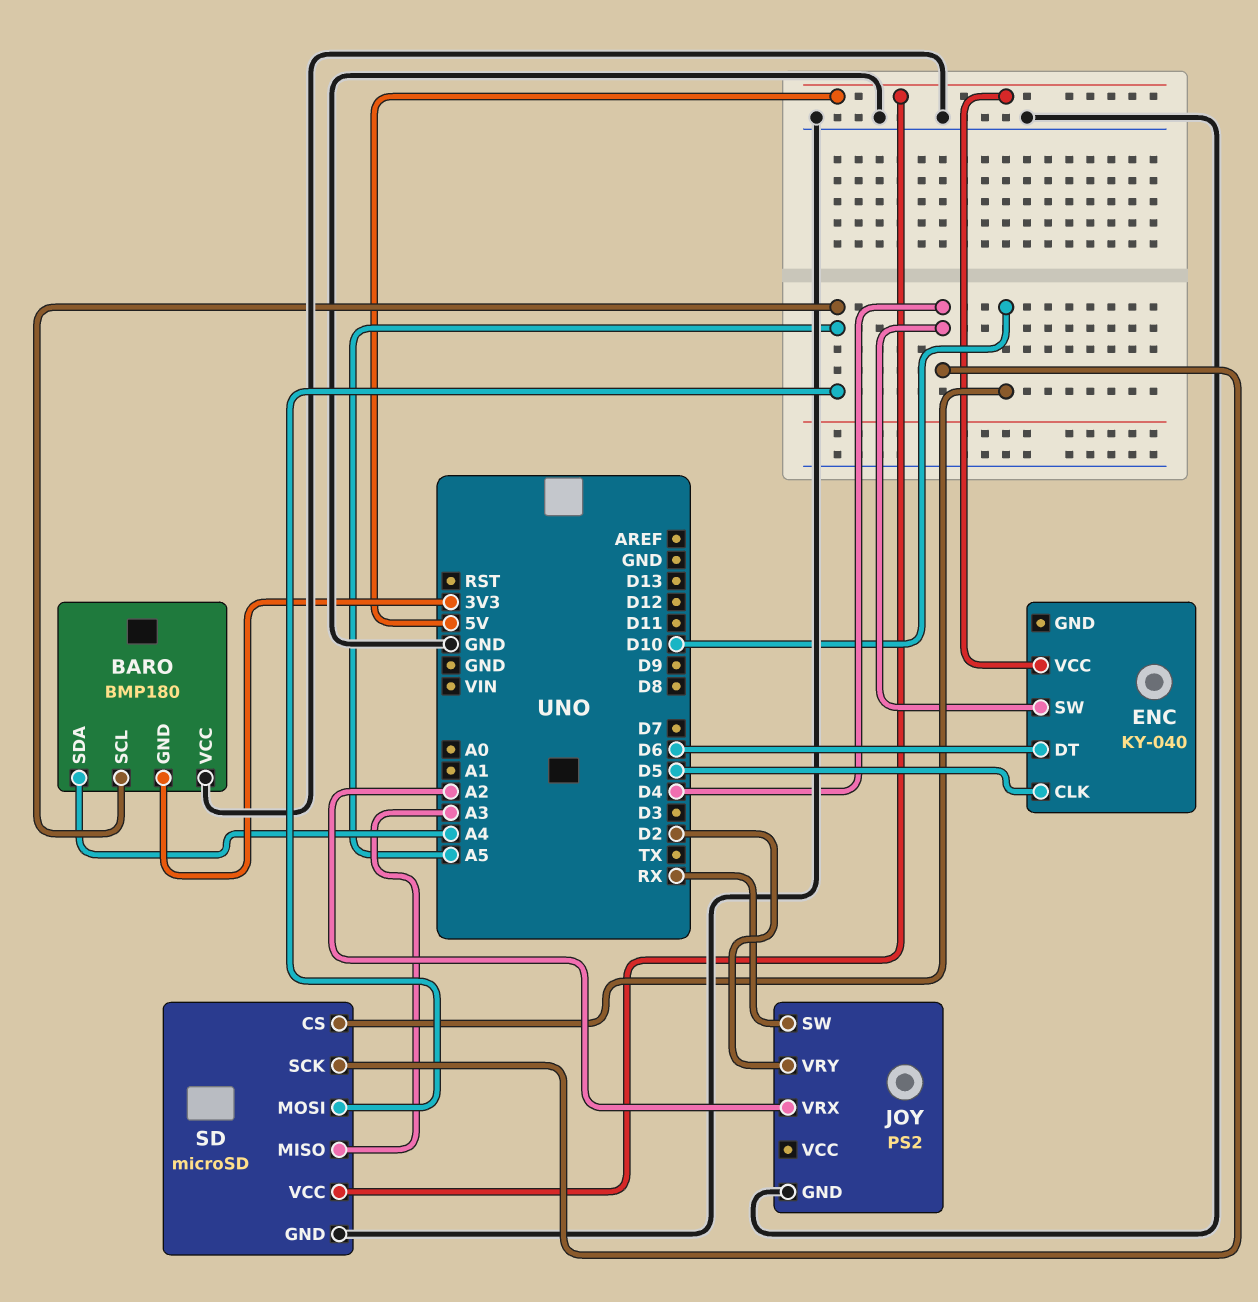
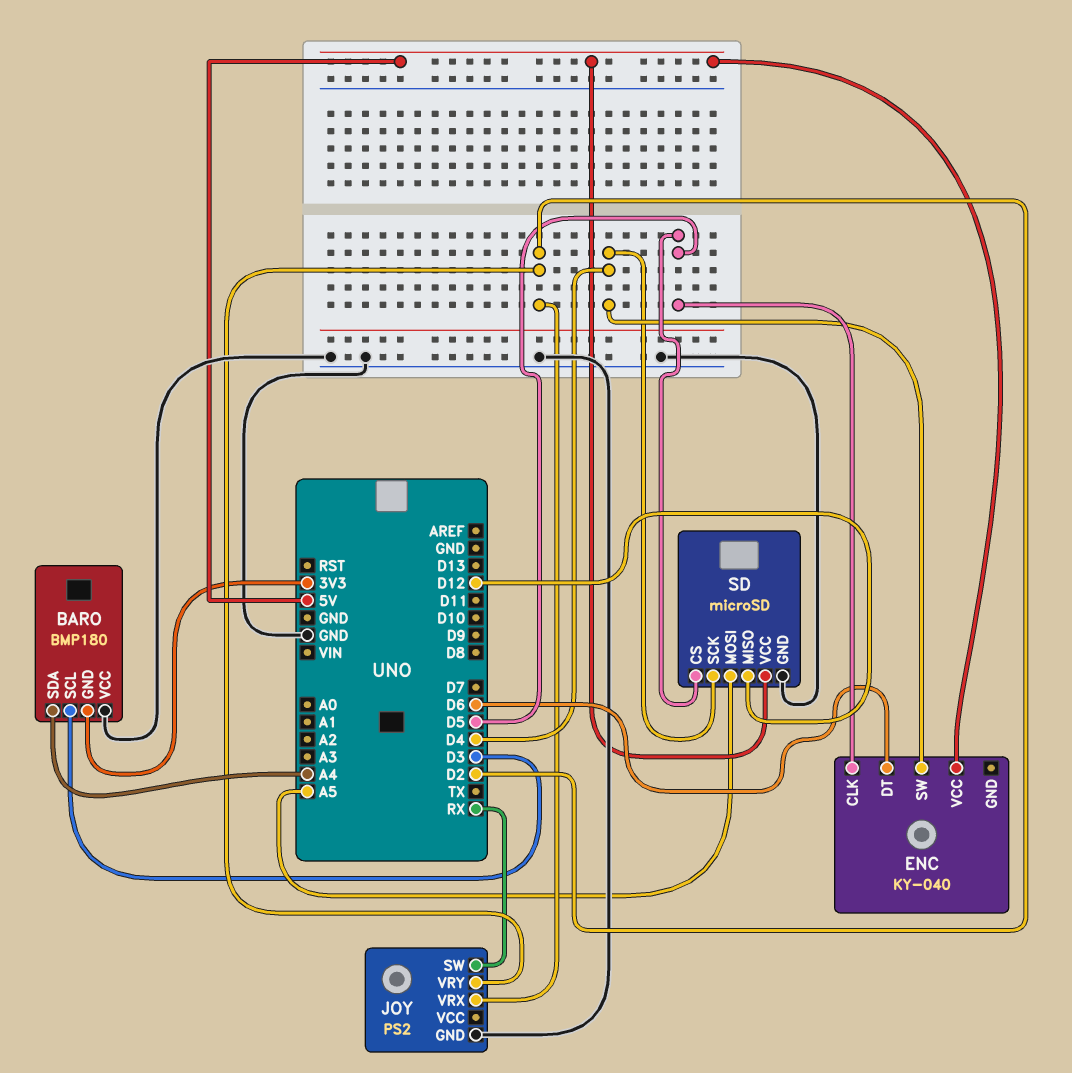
BARO pin SCL: A5 -> D3
JOY pin VRX: A2 -> D2
SD pin CS: D10 -> D5
SD pin MISO: A3 -> D12

